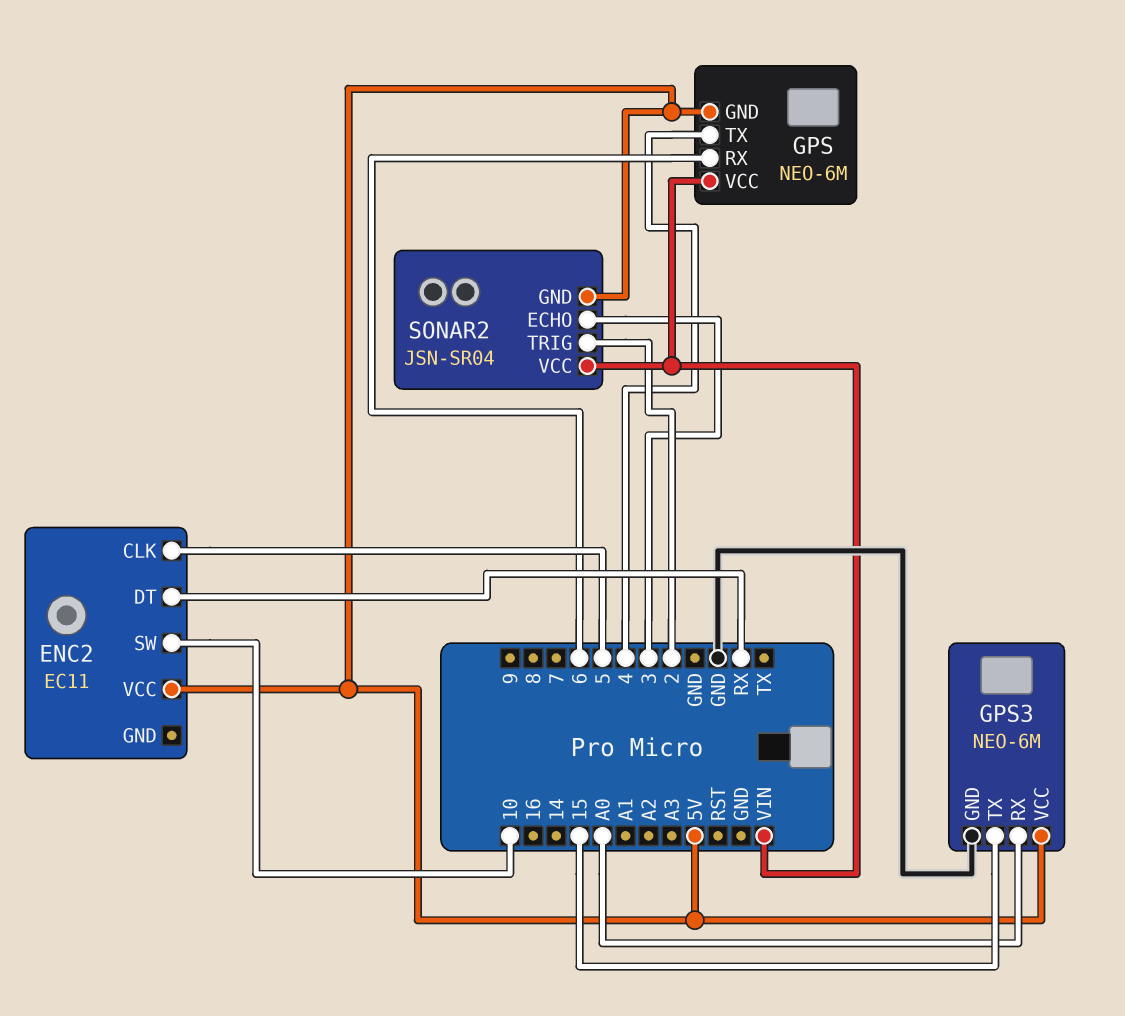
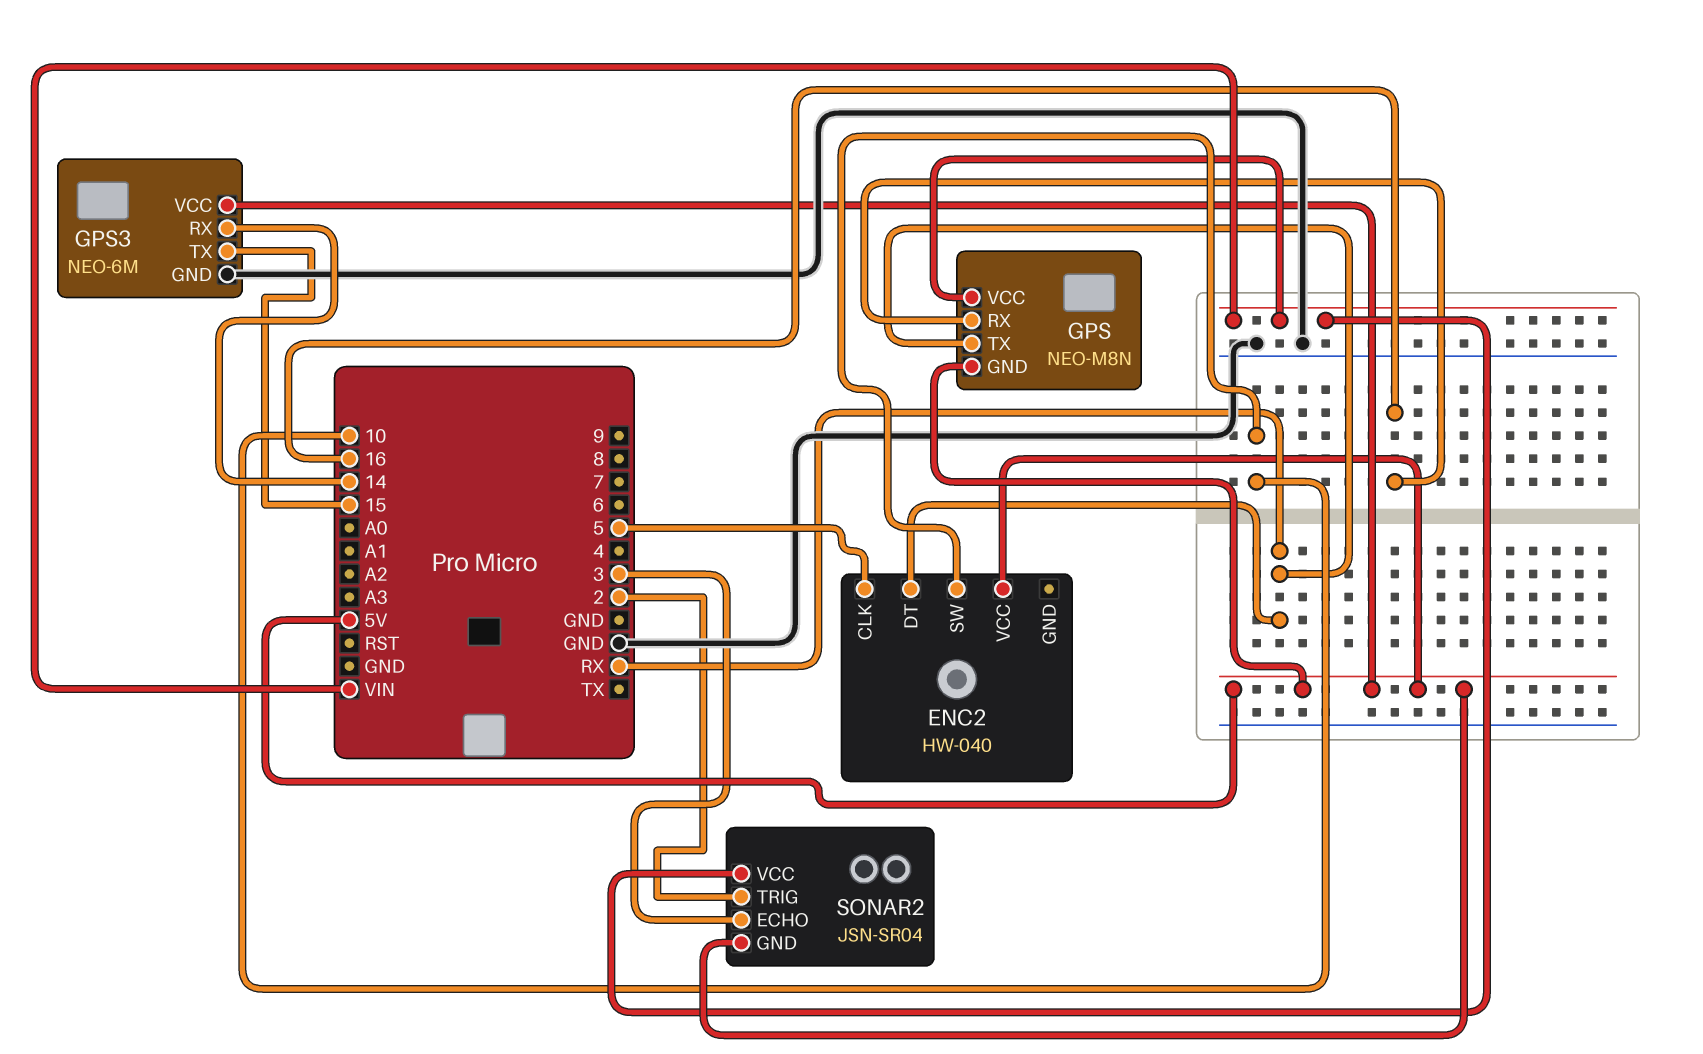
ENC2: EC11 -> HW-040
GPS: NEO-6M -> NEO-M8N
GPS pin RX: 6 -> 16
GPS pin TX: 4 -> RX
GPS3 pin RX: A0 -> 14

